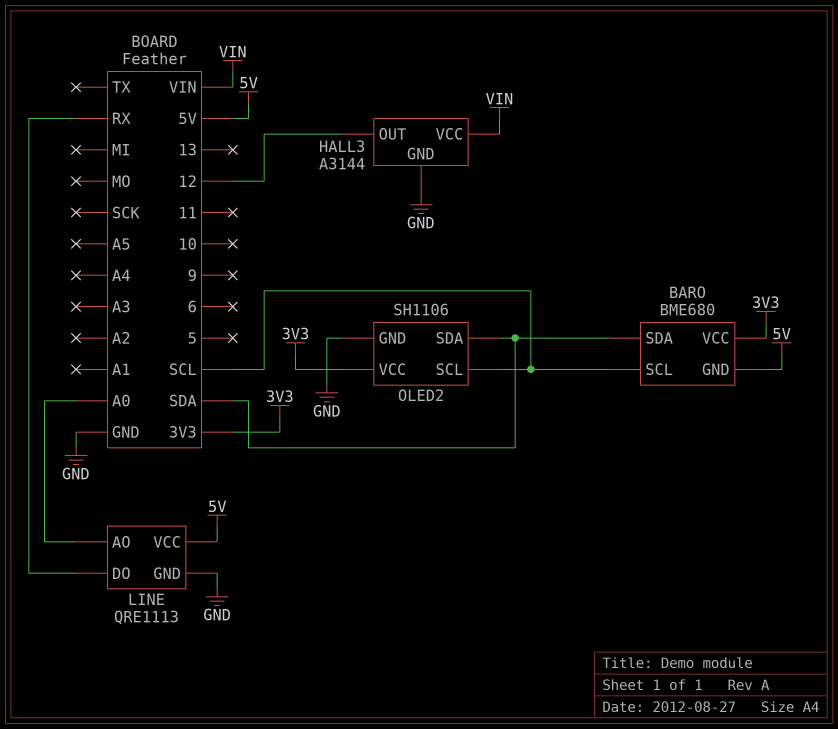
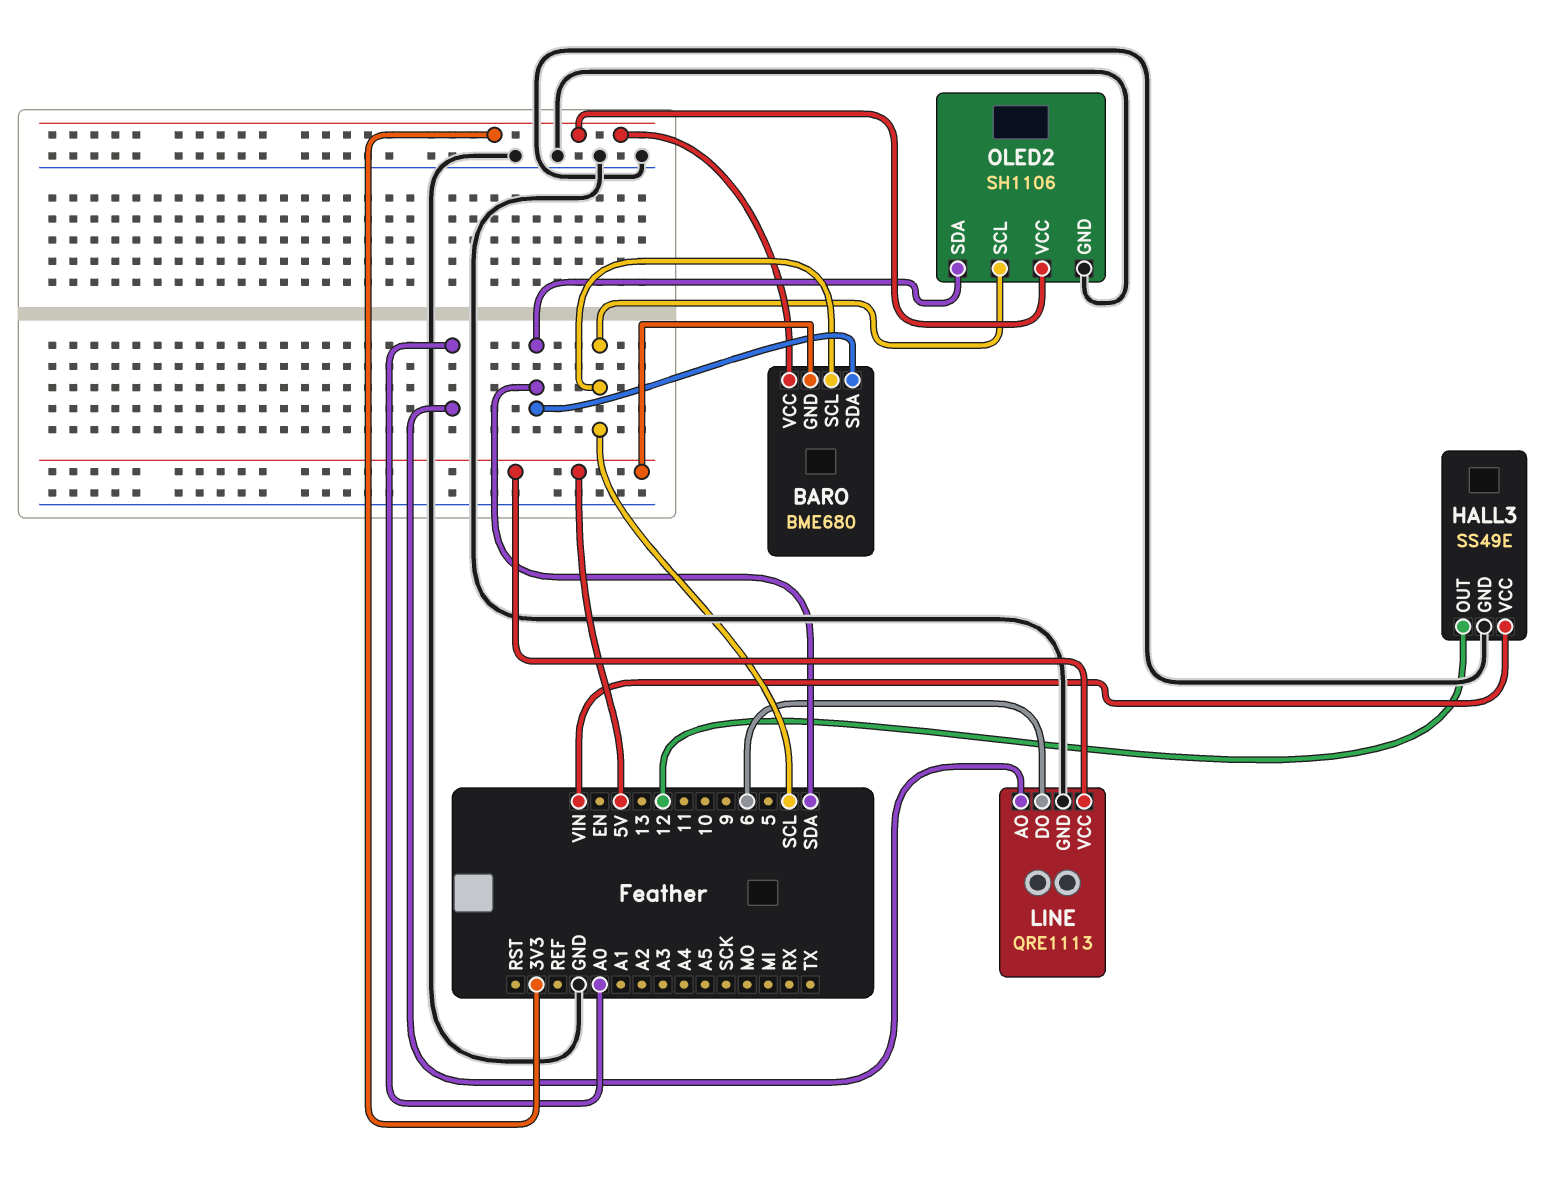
HALL3: A3144 -> SS49E
LINE pin DO: RX -> 6

